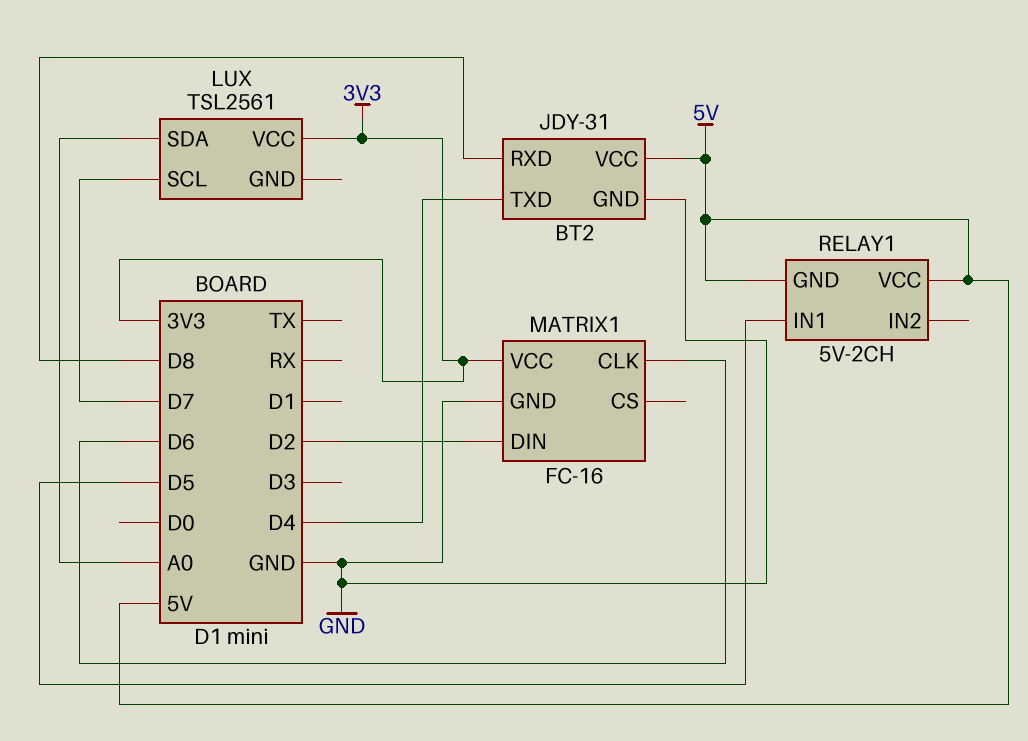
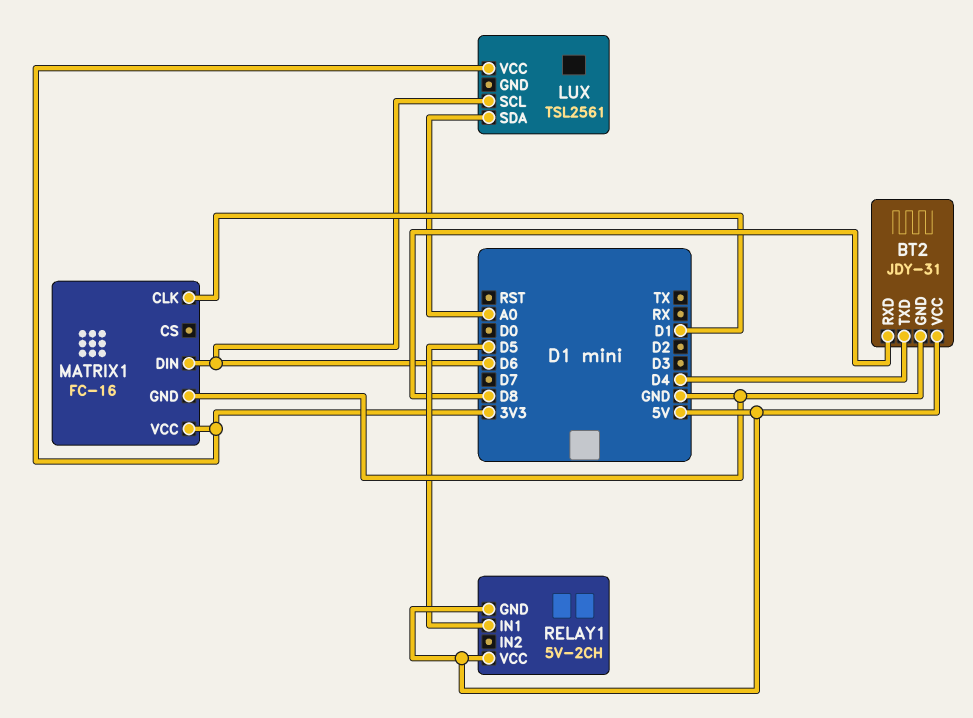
LUX pin SCL: D7 -> D6
MATRIX1 pin CLK: D6 -> D1
MATRIX1 pin DIN: D2 -> D6

